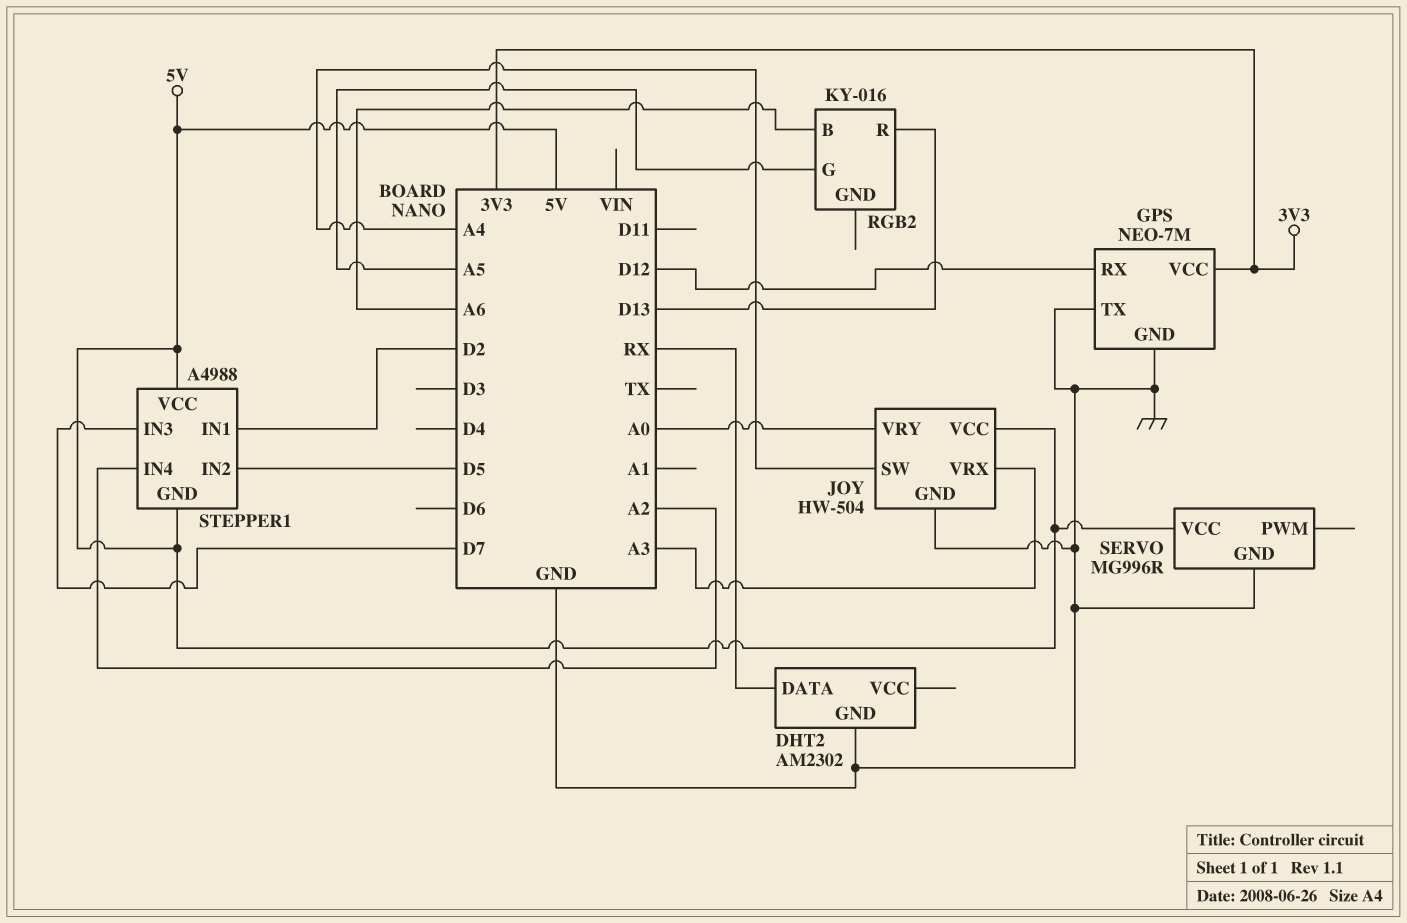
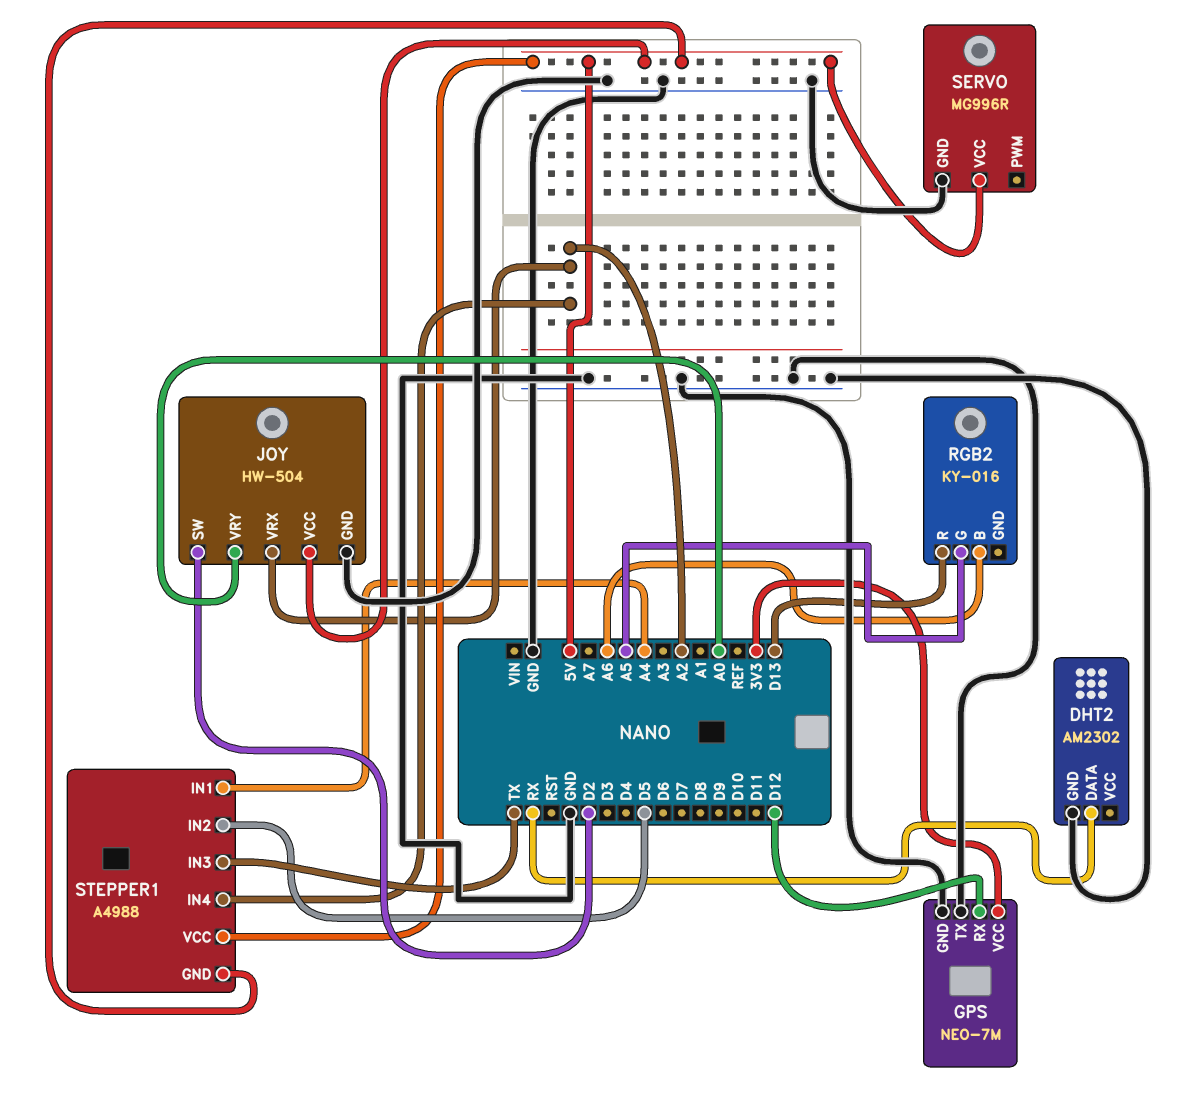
JOY pin SW: A4 -> D2
JOY pin VRX: A3 -> A2
STEPPER1 pin IN1: D2 -> A4
STEPPER1 pin IN3: D7 -> TX

